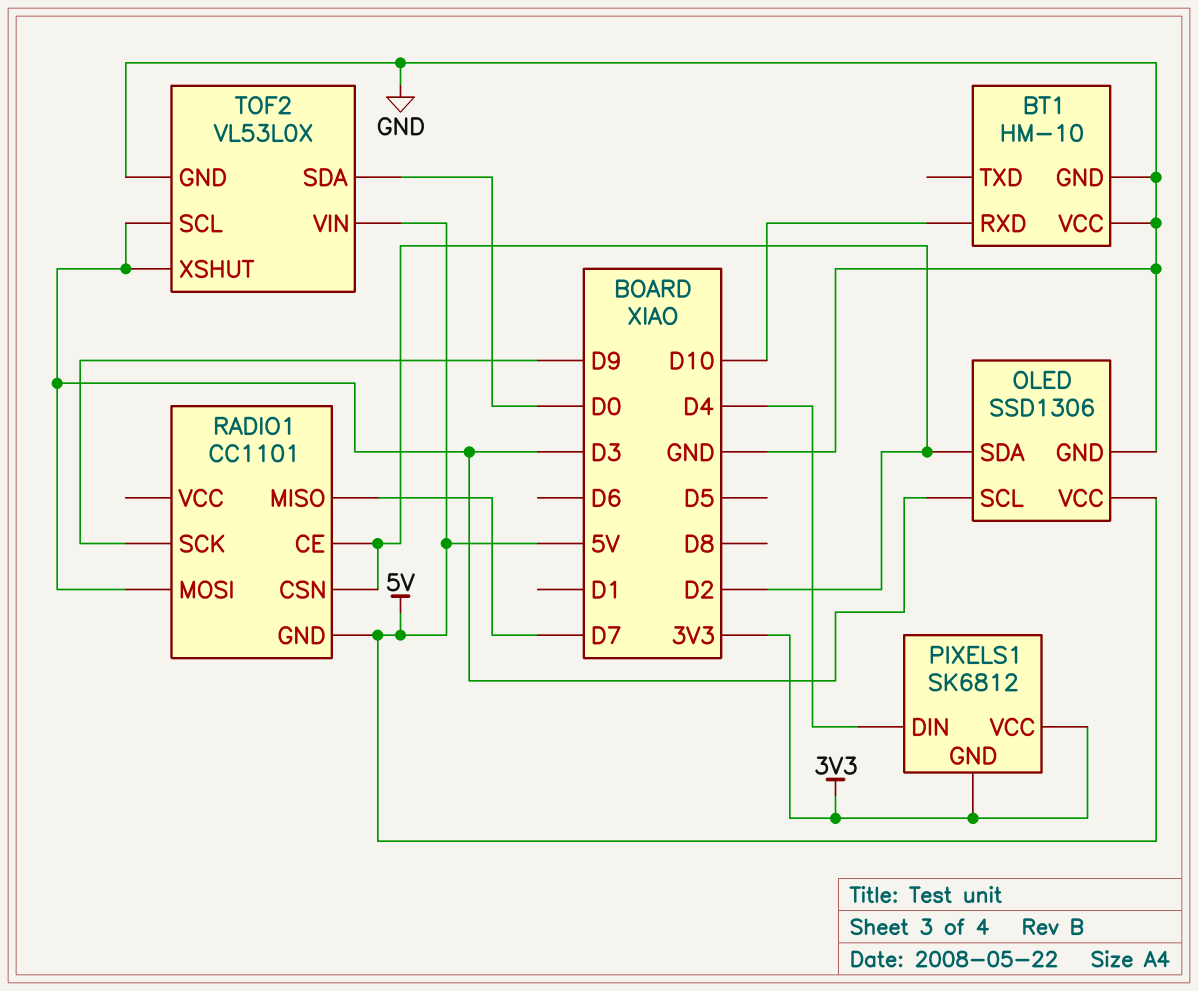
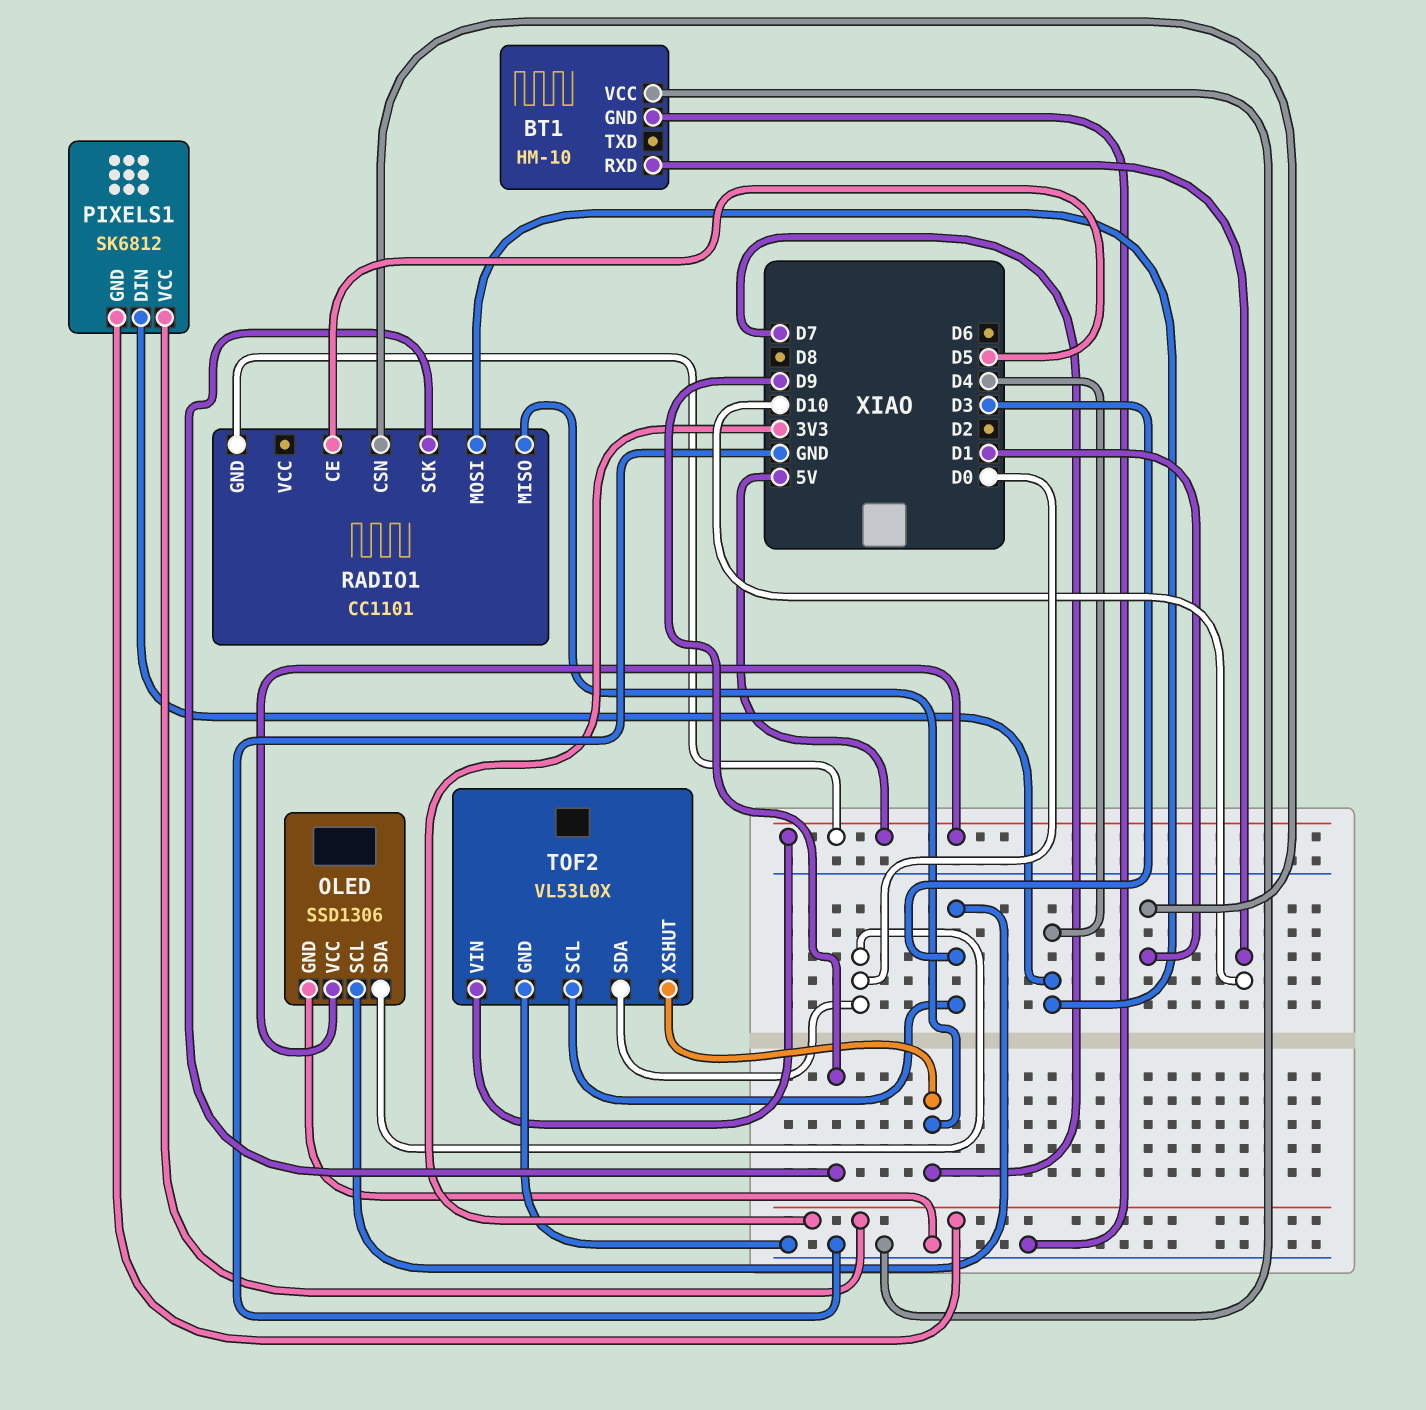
OLED pin SDA: D2 -> D0
RADIO1 pin CE: D2 -> D5
RADIO1 pin CSN: D2 -> D1
RADIO1 pin MOSI: D3 -> D4
TOF2 pin XSHUT: D3 -> D7

